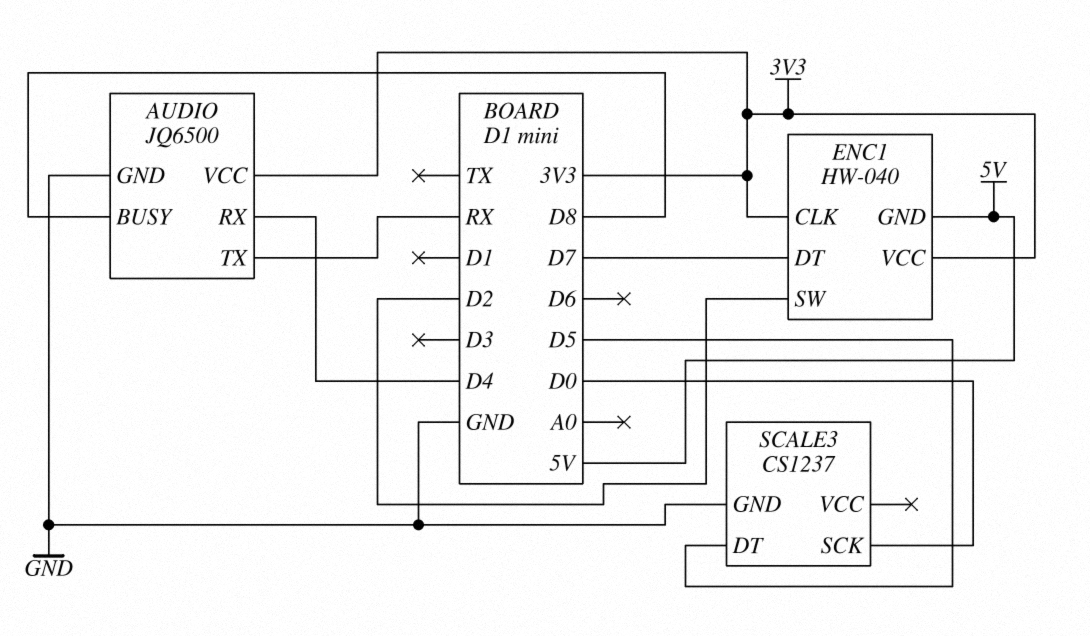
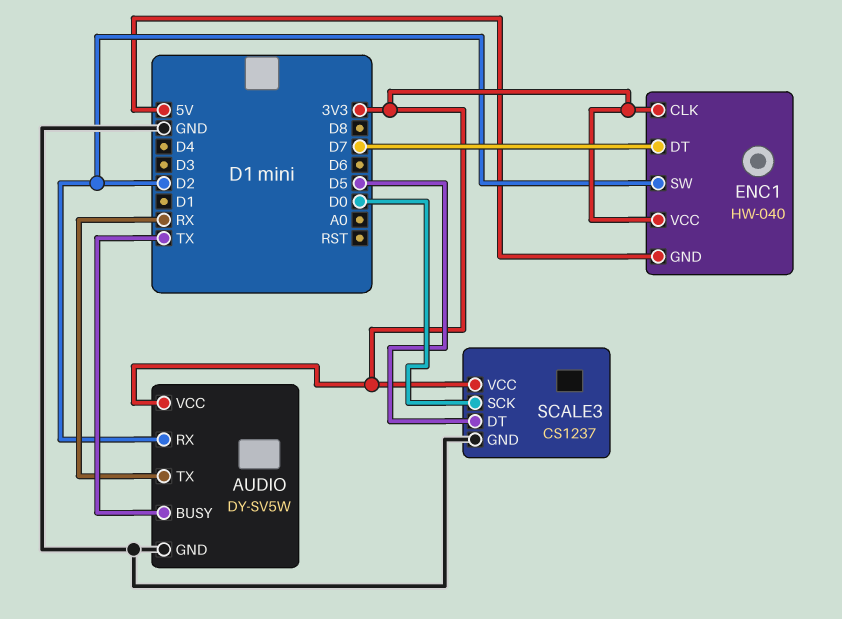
AUDIO: JQ6500 -> DY-SV5W
AUDIO pin BUSY: D8 -> TX
AUDIO pin RX: D4 -> D2
SCALE3 pin VCC: none -> 3V3

